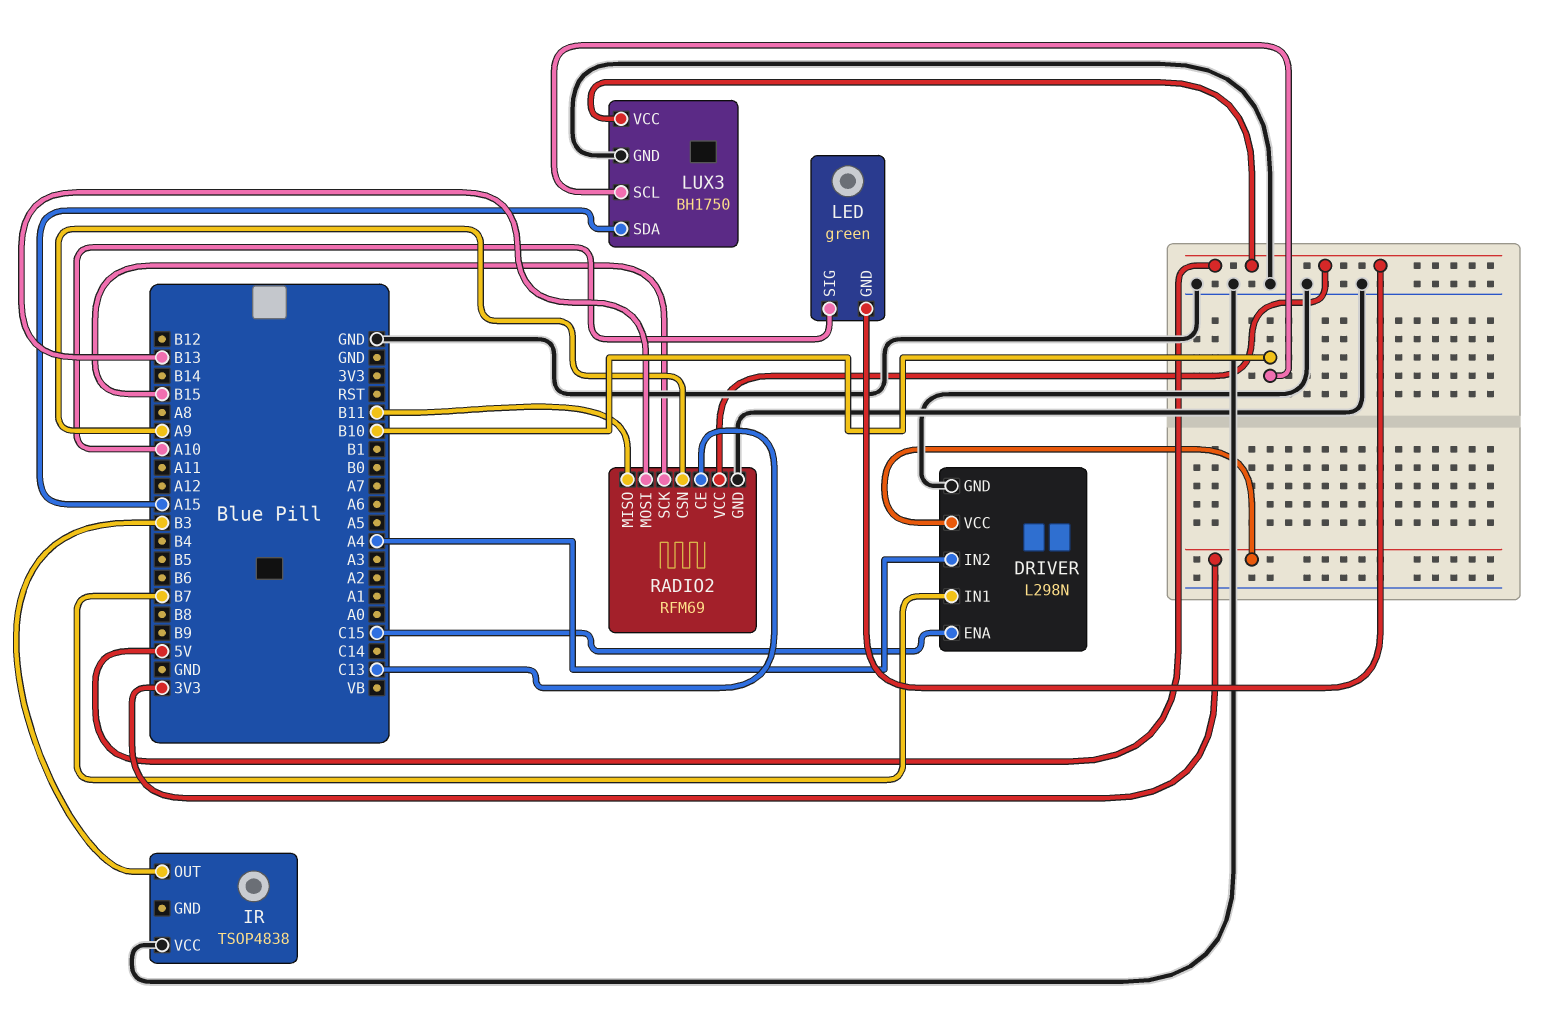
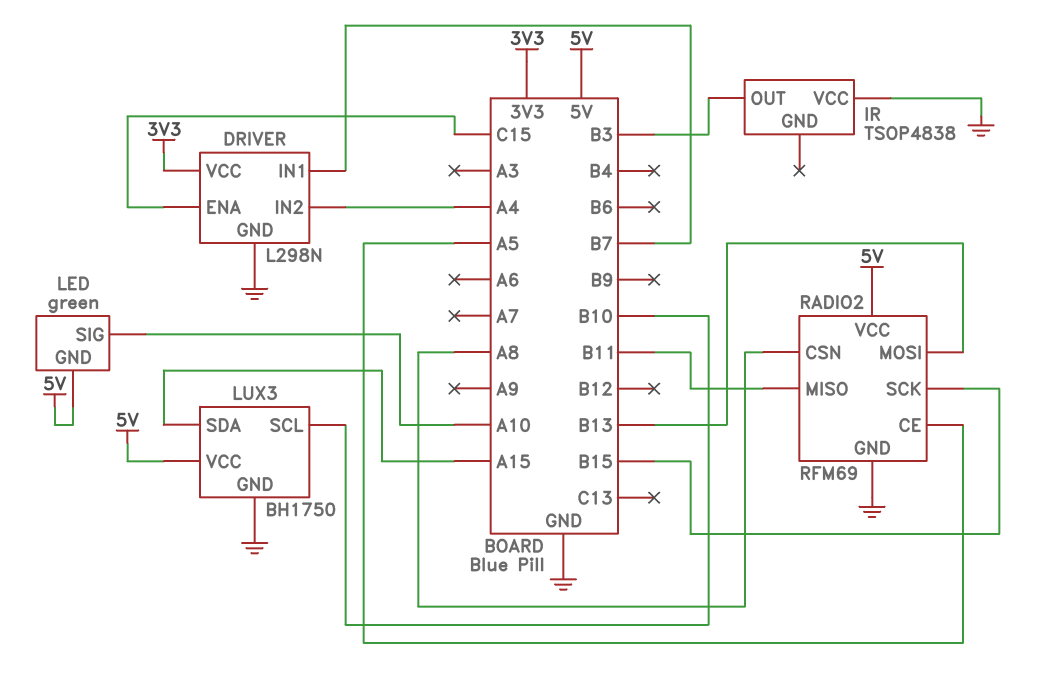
RADIO2 pin CE: C13 -> A5
RADIO2 pin CSN: A9 -> A8

